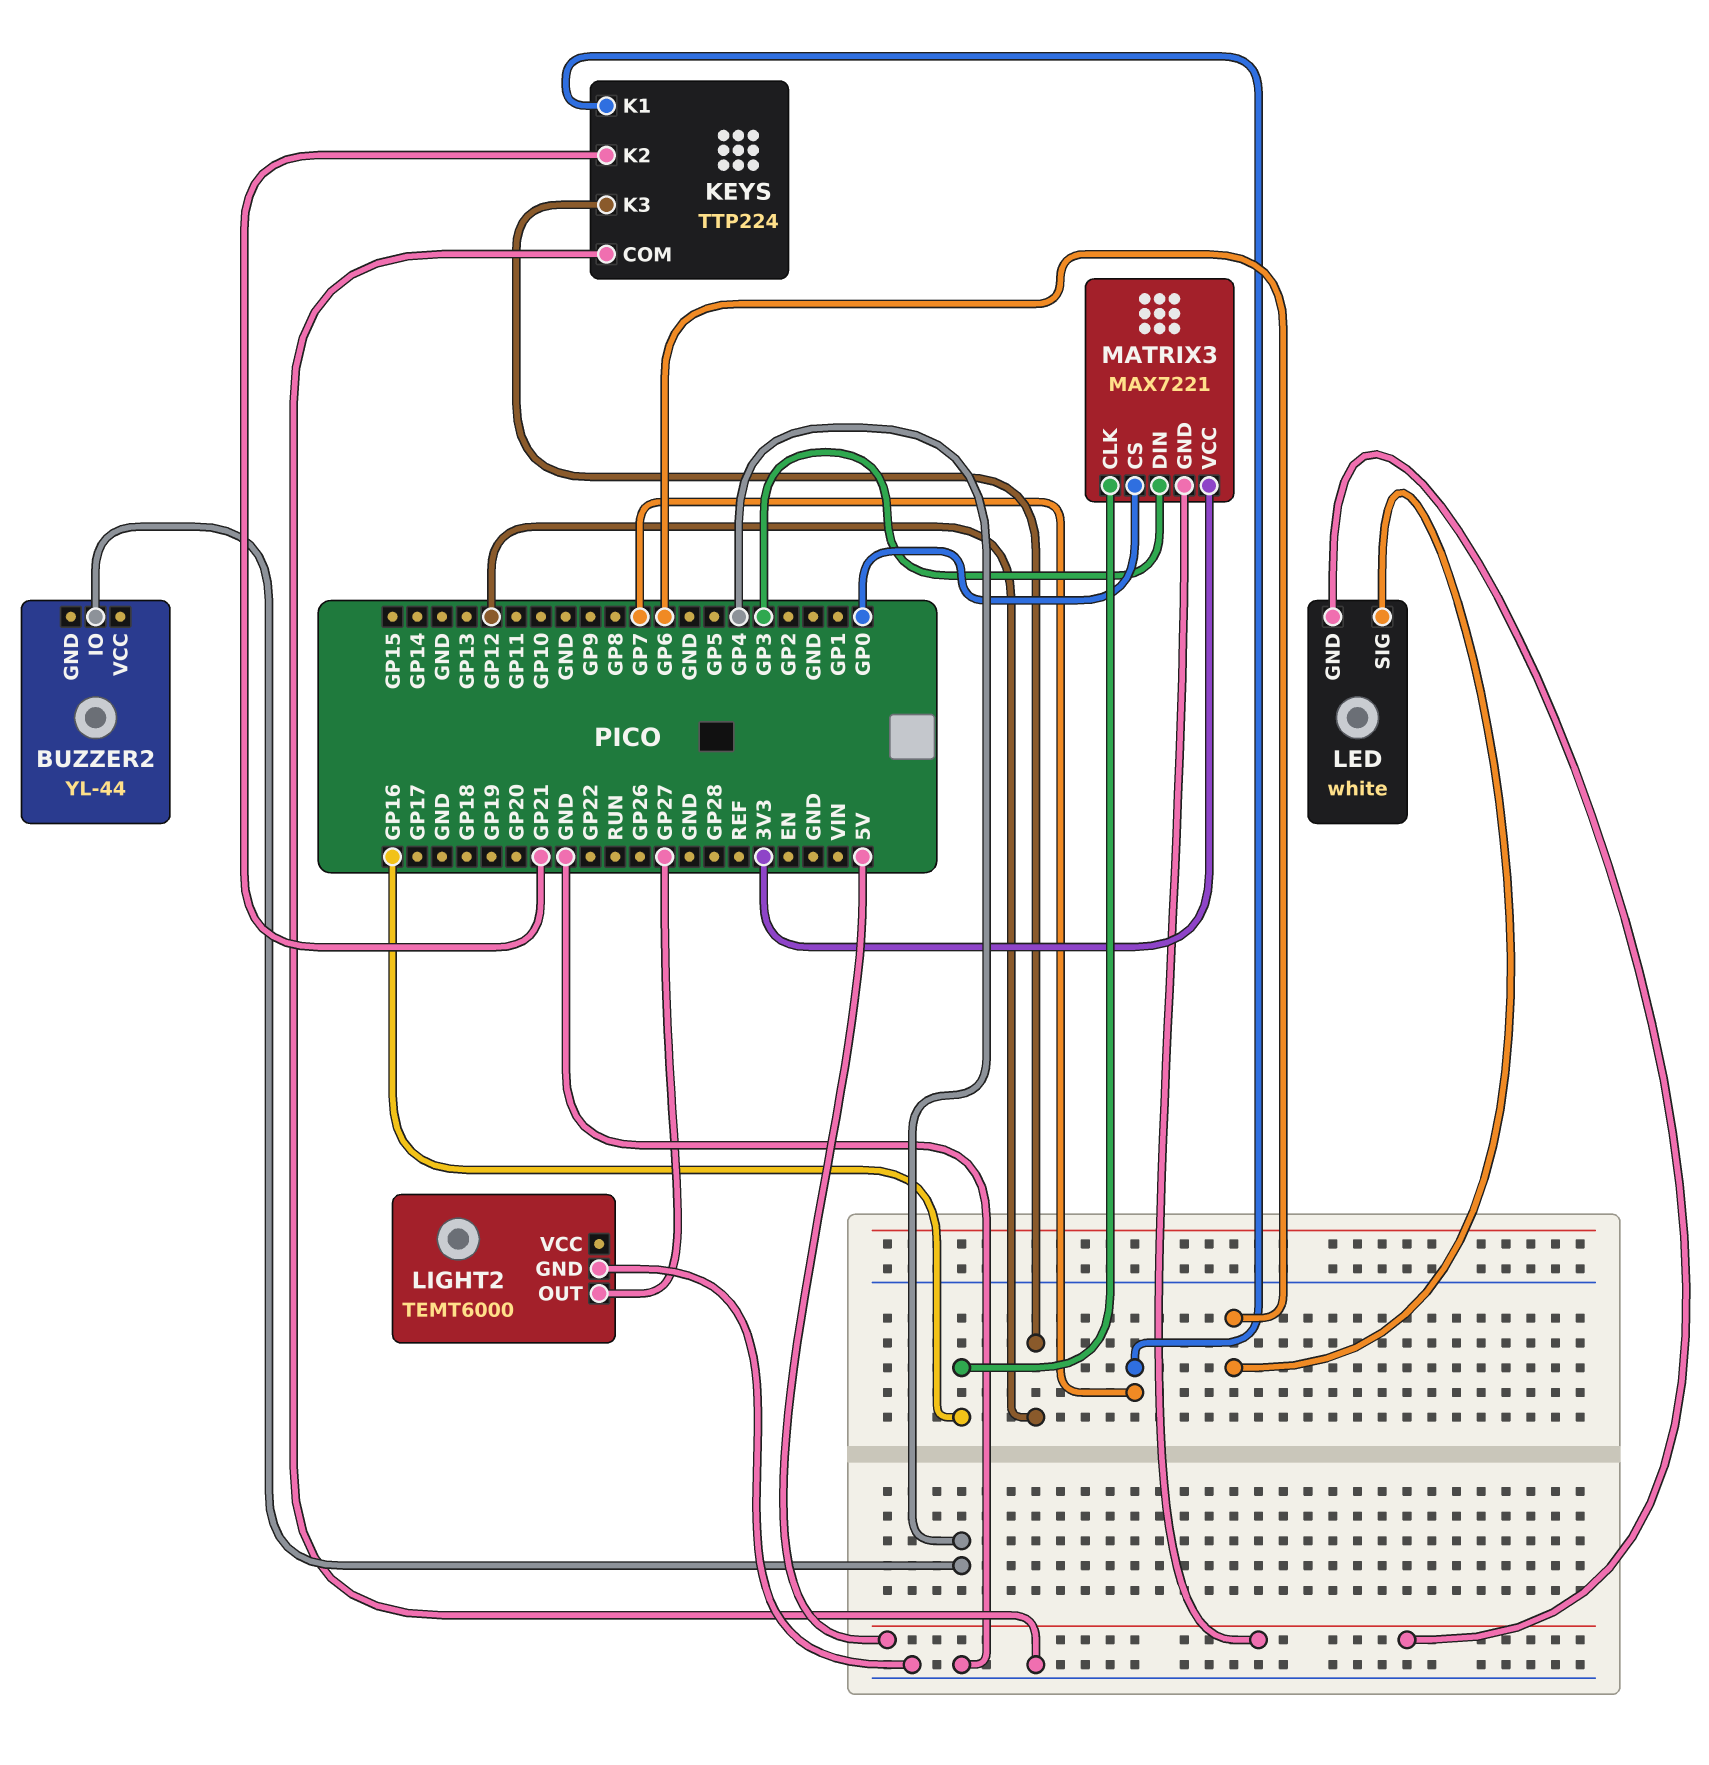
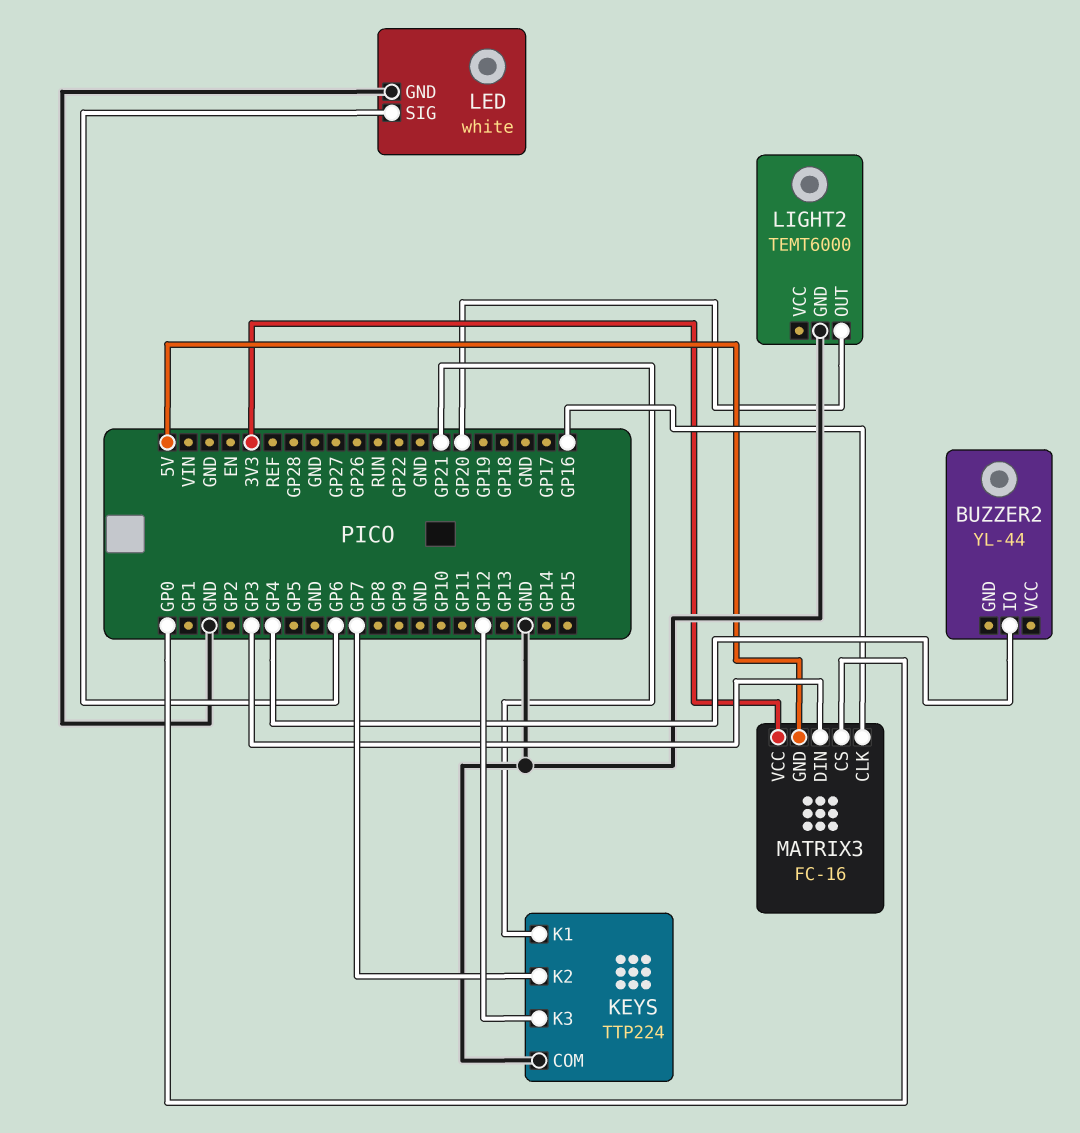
KEYS pin K1: GP7 -> GP21
KEYS pin K2: GP21 -> GP7
LED pin GND: 5V -> GND
LIGHT2 pin OUT: GP27 -> GP20
MATRIX3: MAX7221 -> FC-16

